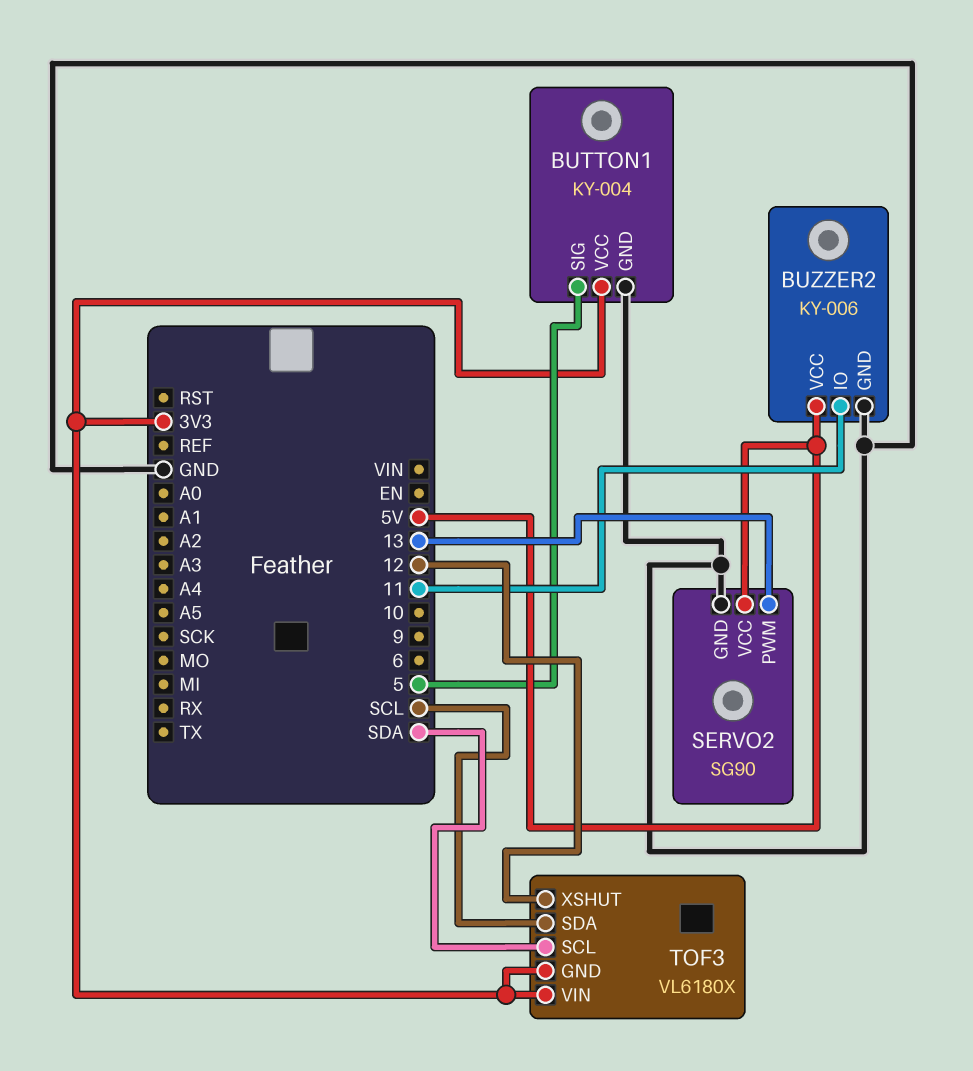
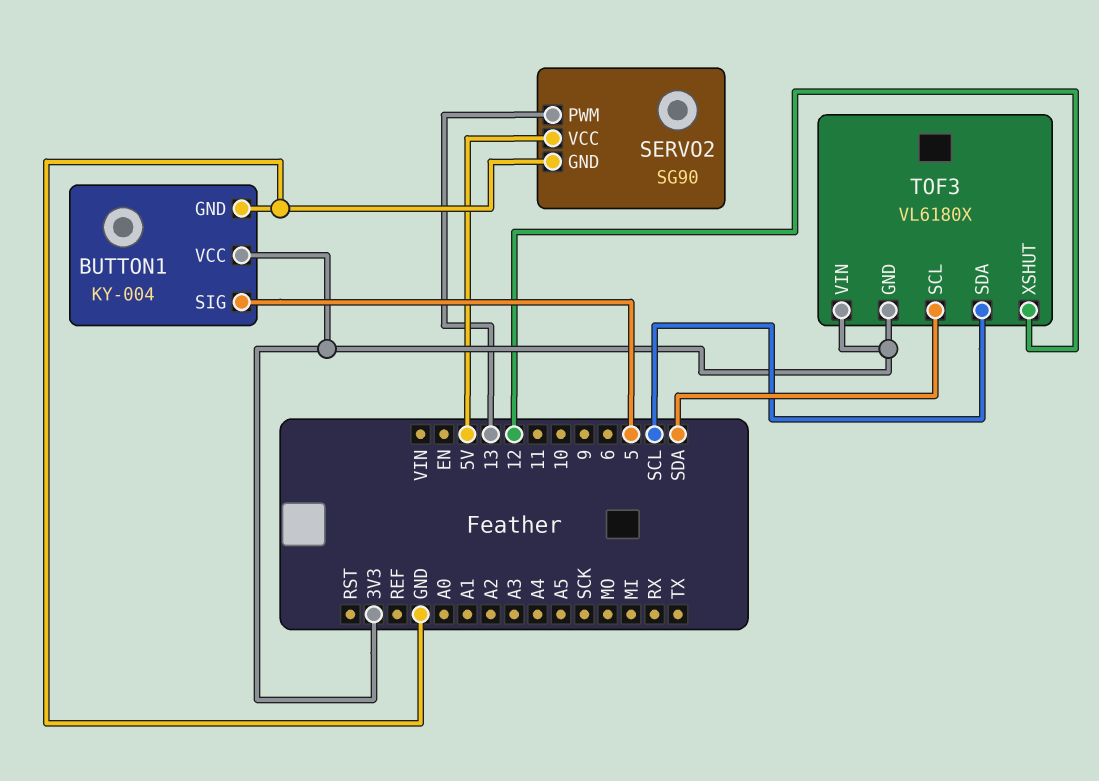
BUZZER2: KY-006 -> none
BUZZER2 pin GND: GND -> none
BUZZER2 pin IO: 11 -> none
BUZZER2 pin VCC: 5V -> none

